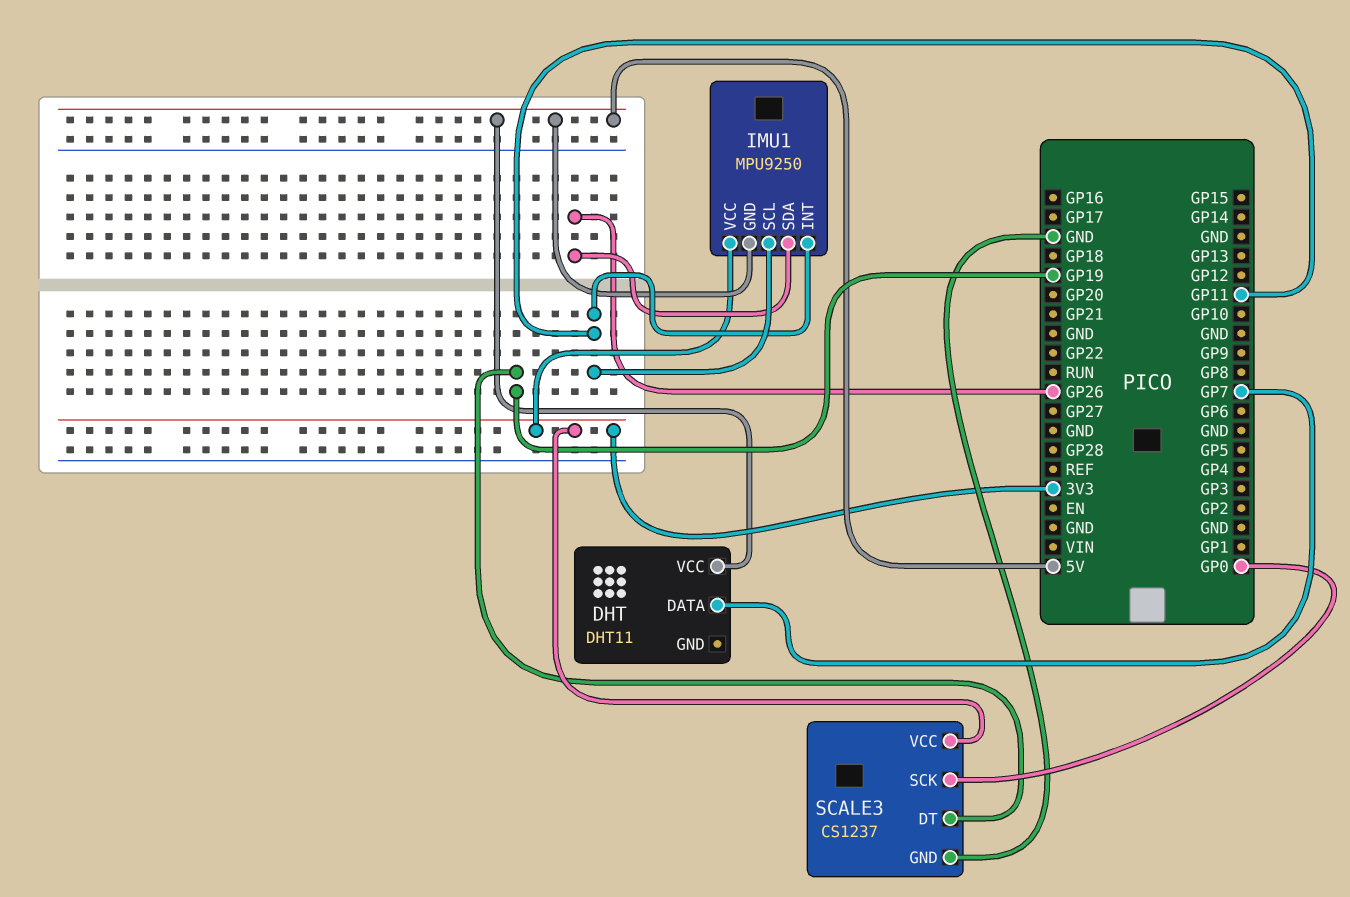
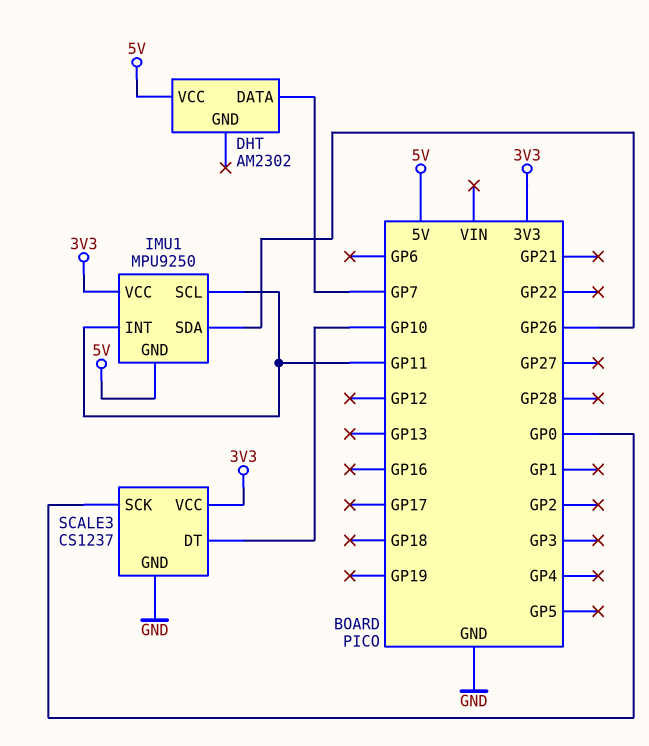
DHT: DHT11 -> AM2302
SCALE3 pin DT: GP19 -> GP10

